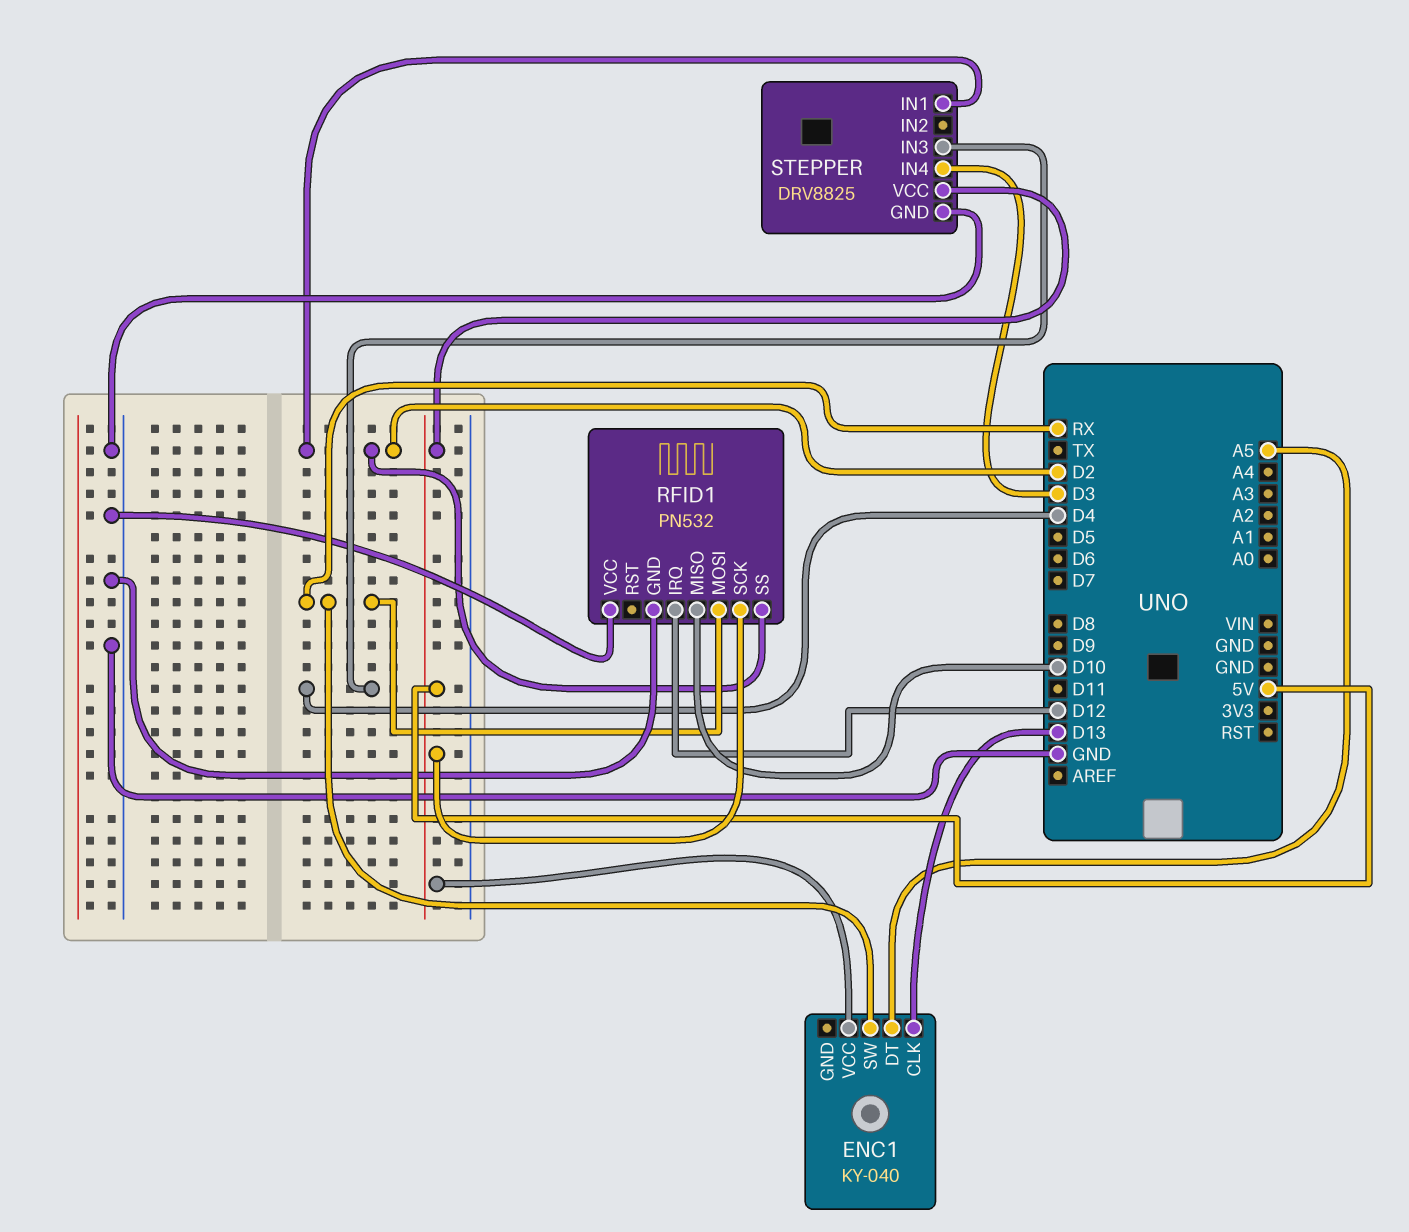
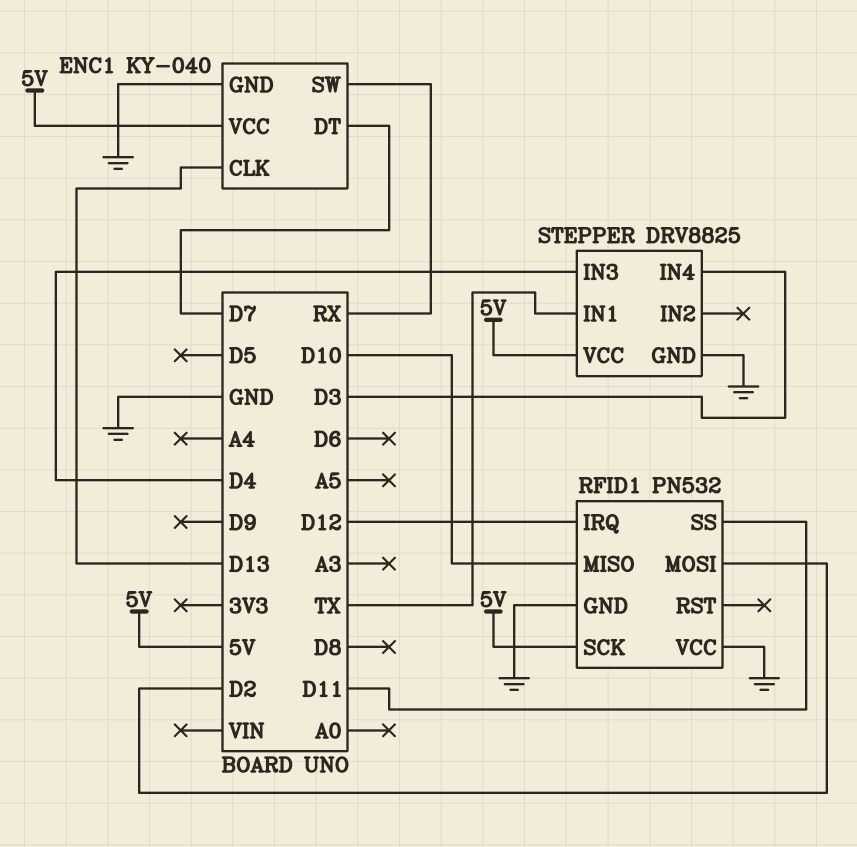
ENC1 pin DT: A5 -> D7
ENC1 pin GND: none -> GND
RFID1 pin MOSI: RX -> D2
RFID1 pin SS: D2 -> D11
STEPPER pin IN1: D2 -> TX

